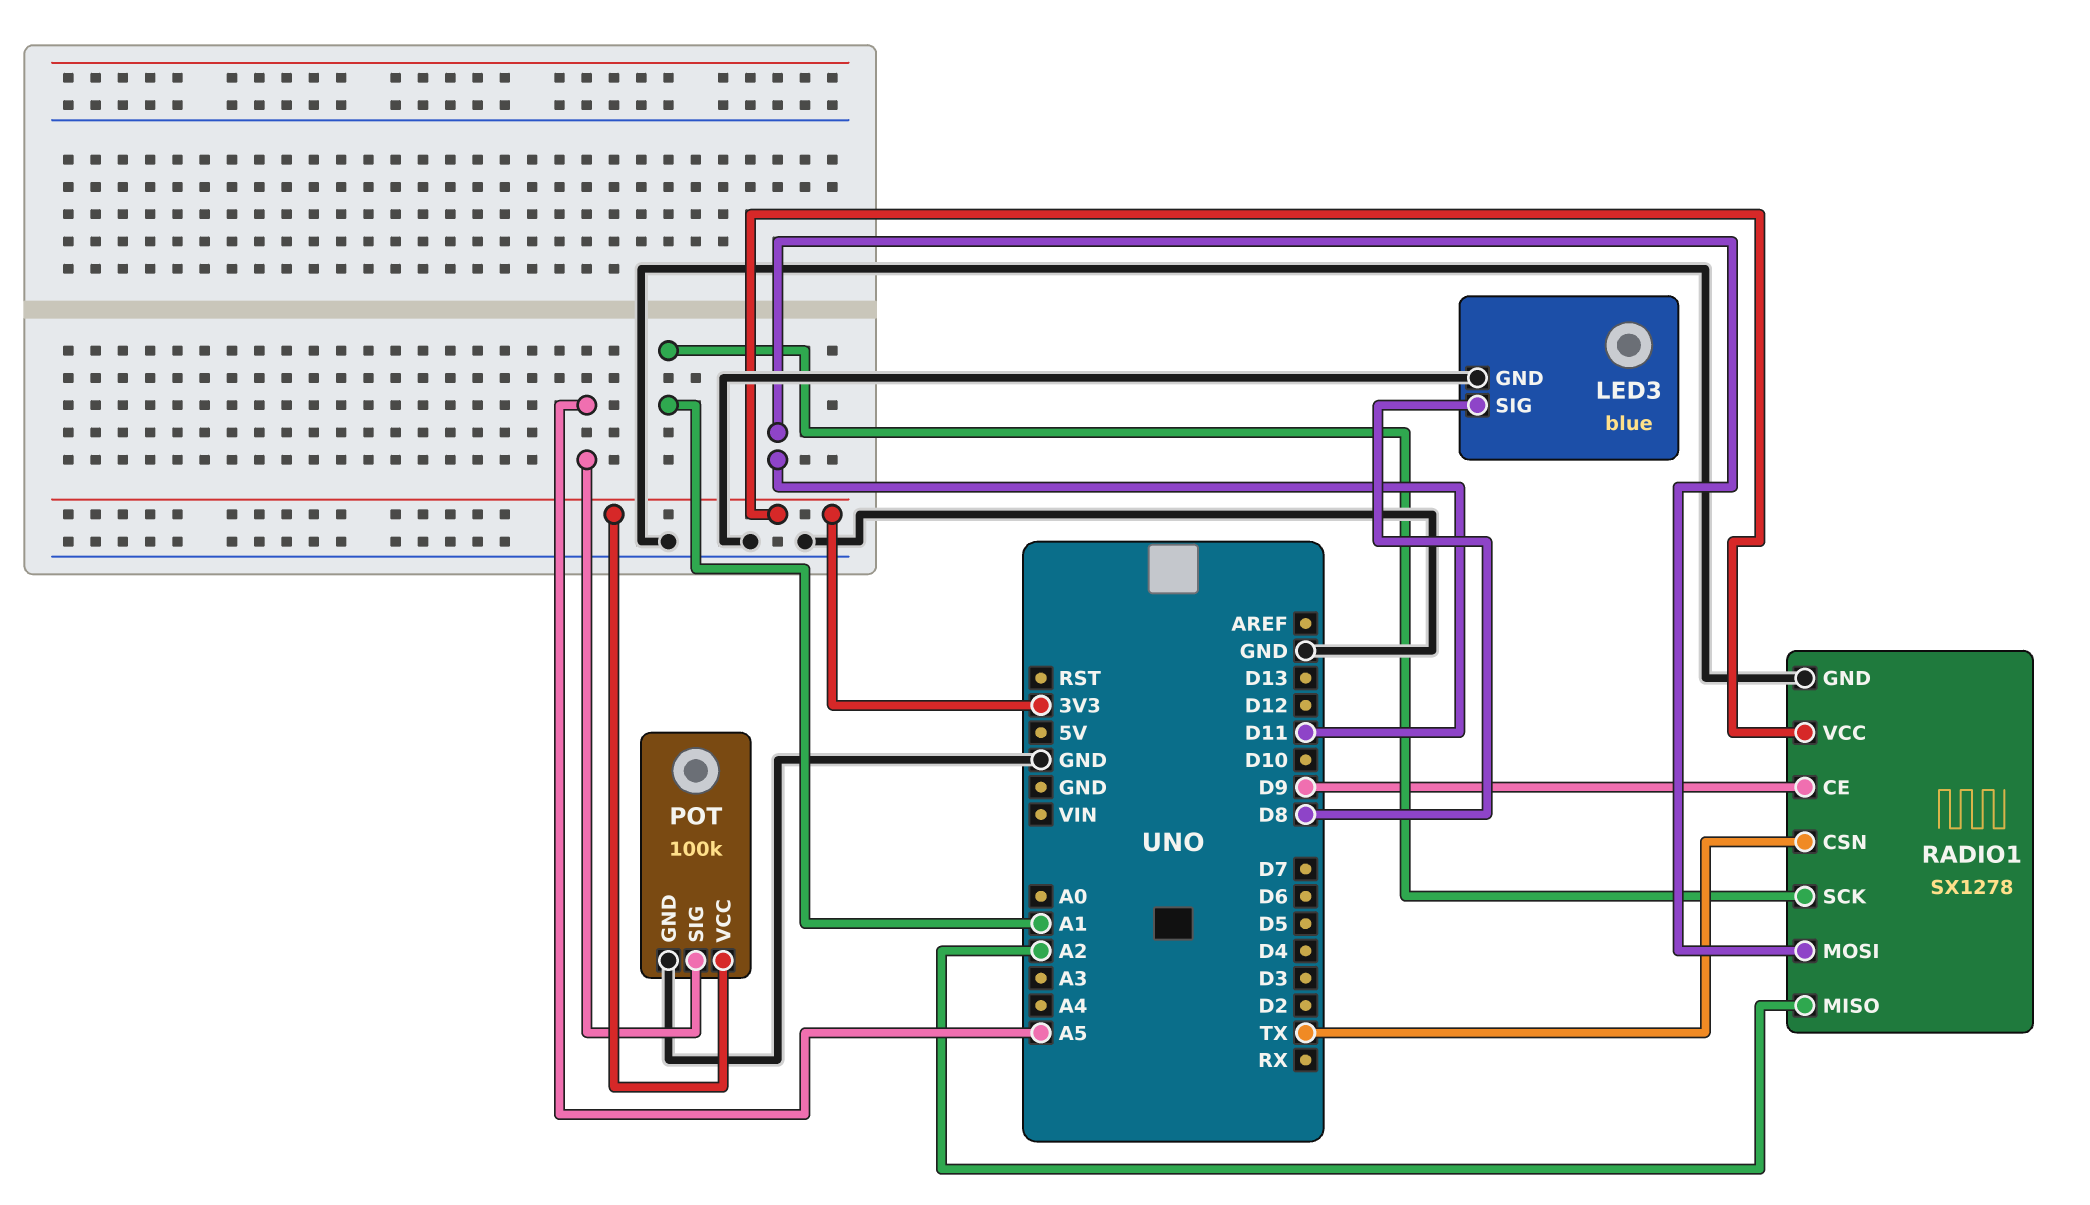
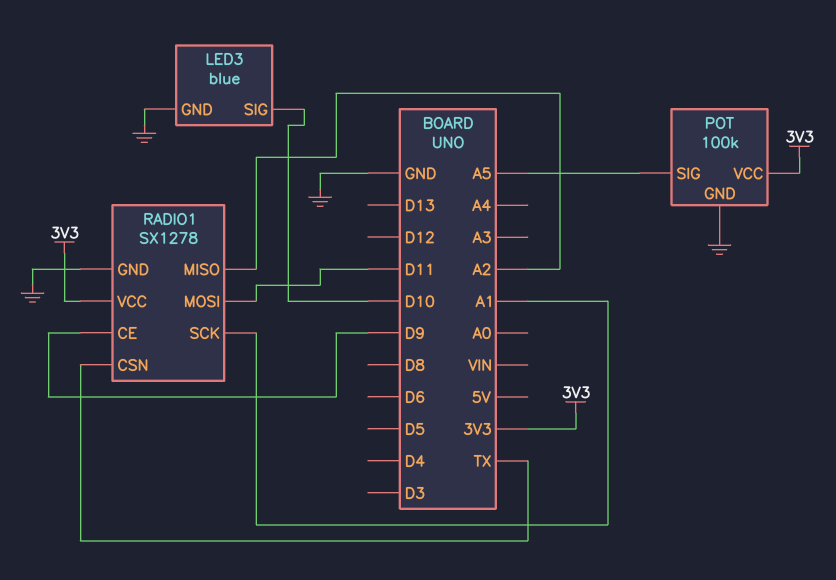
LED3 pin SIG: D8 -> D10

